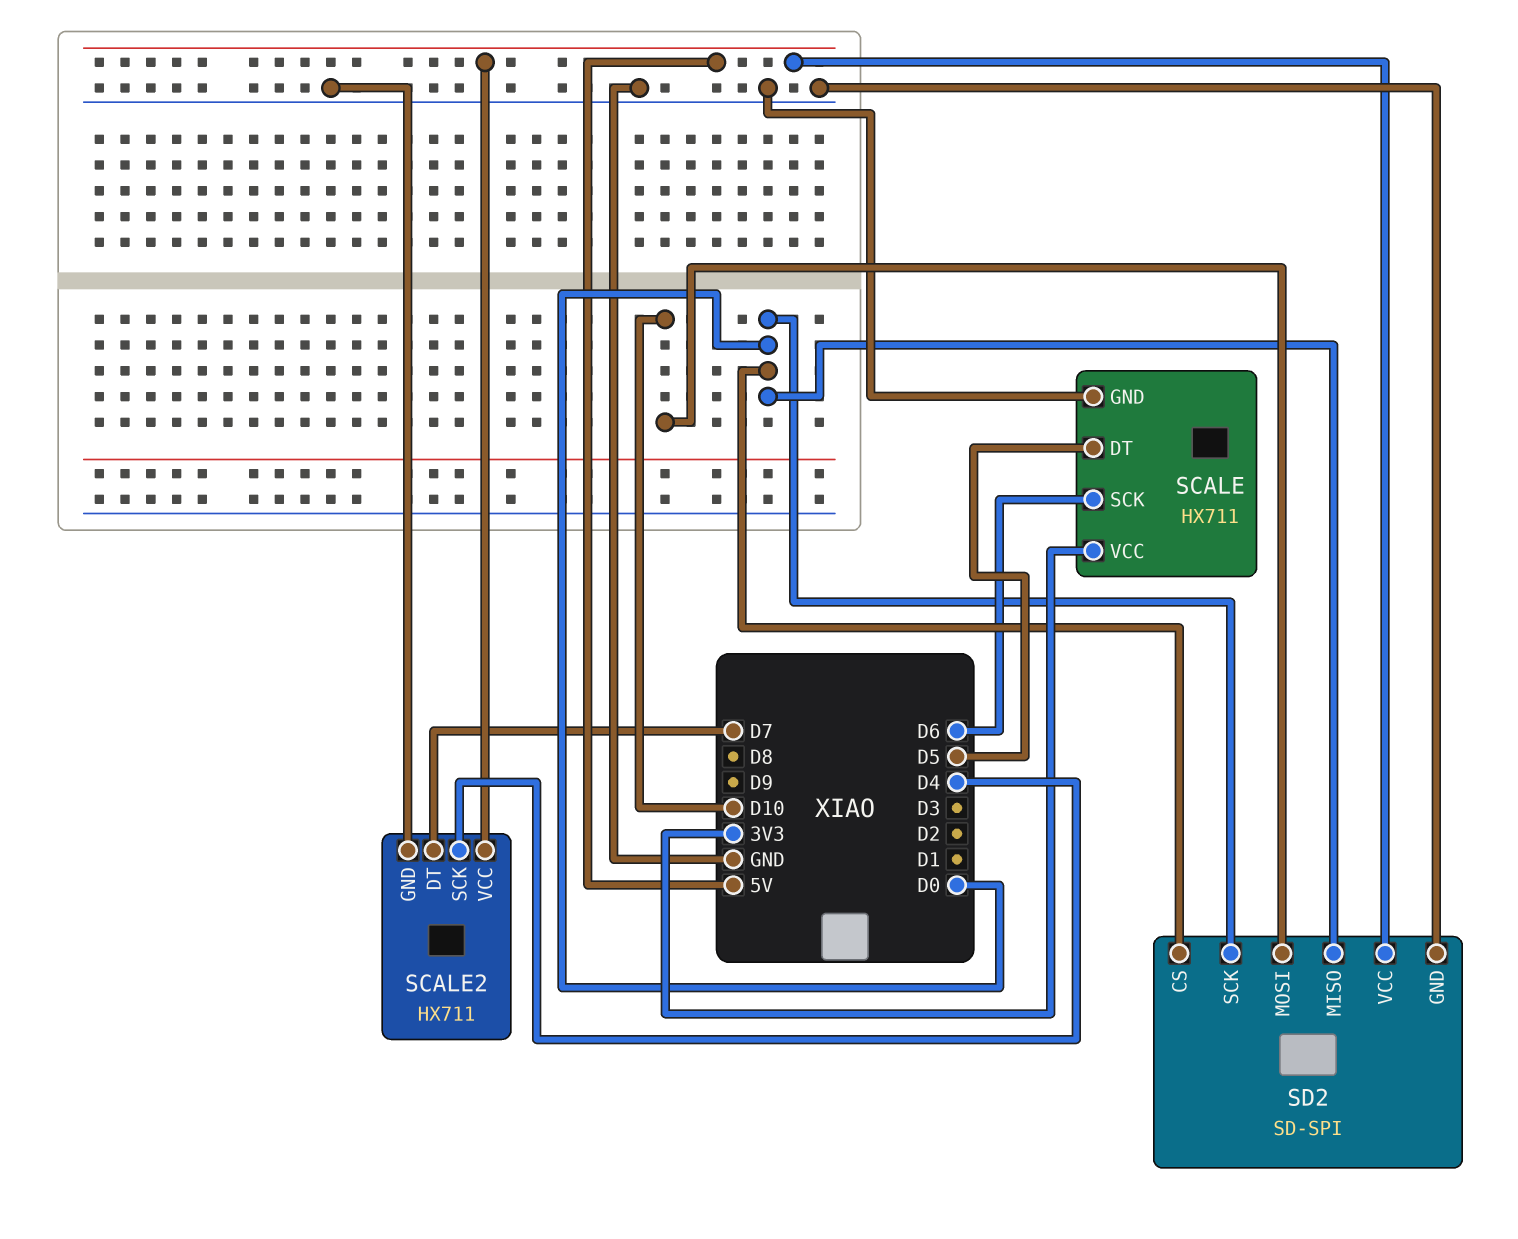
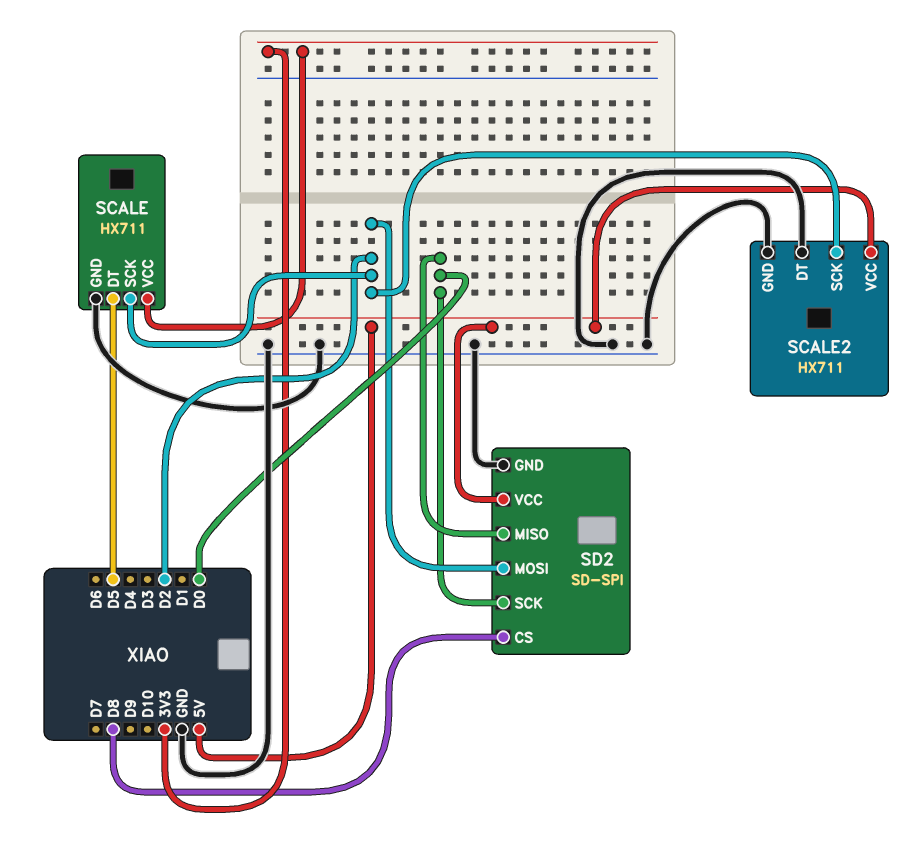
SCALE pin SCK: D6 -> D2
SCALE2 pin DT: D7 -> GND
SCALE2 pin SCK: D4 -> D2
SD2 pin CS: D0 -> D8
SD2 pin MOSI: D10 -> D2

